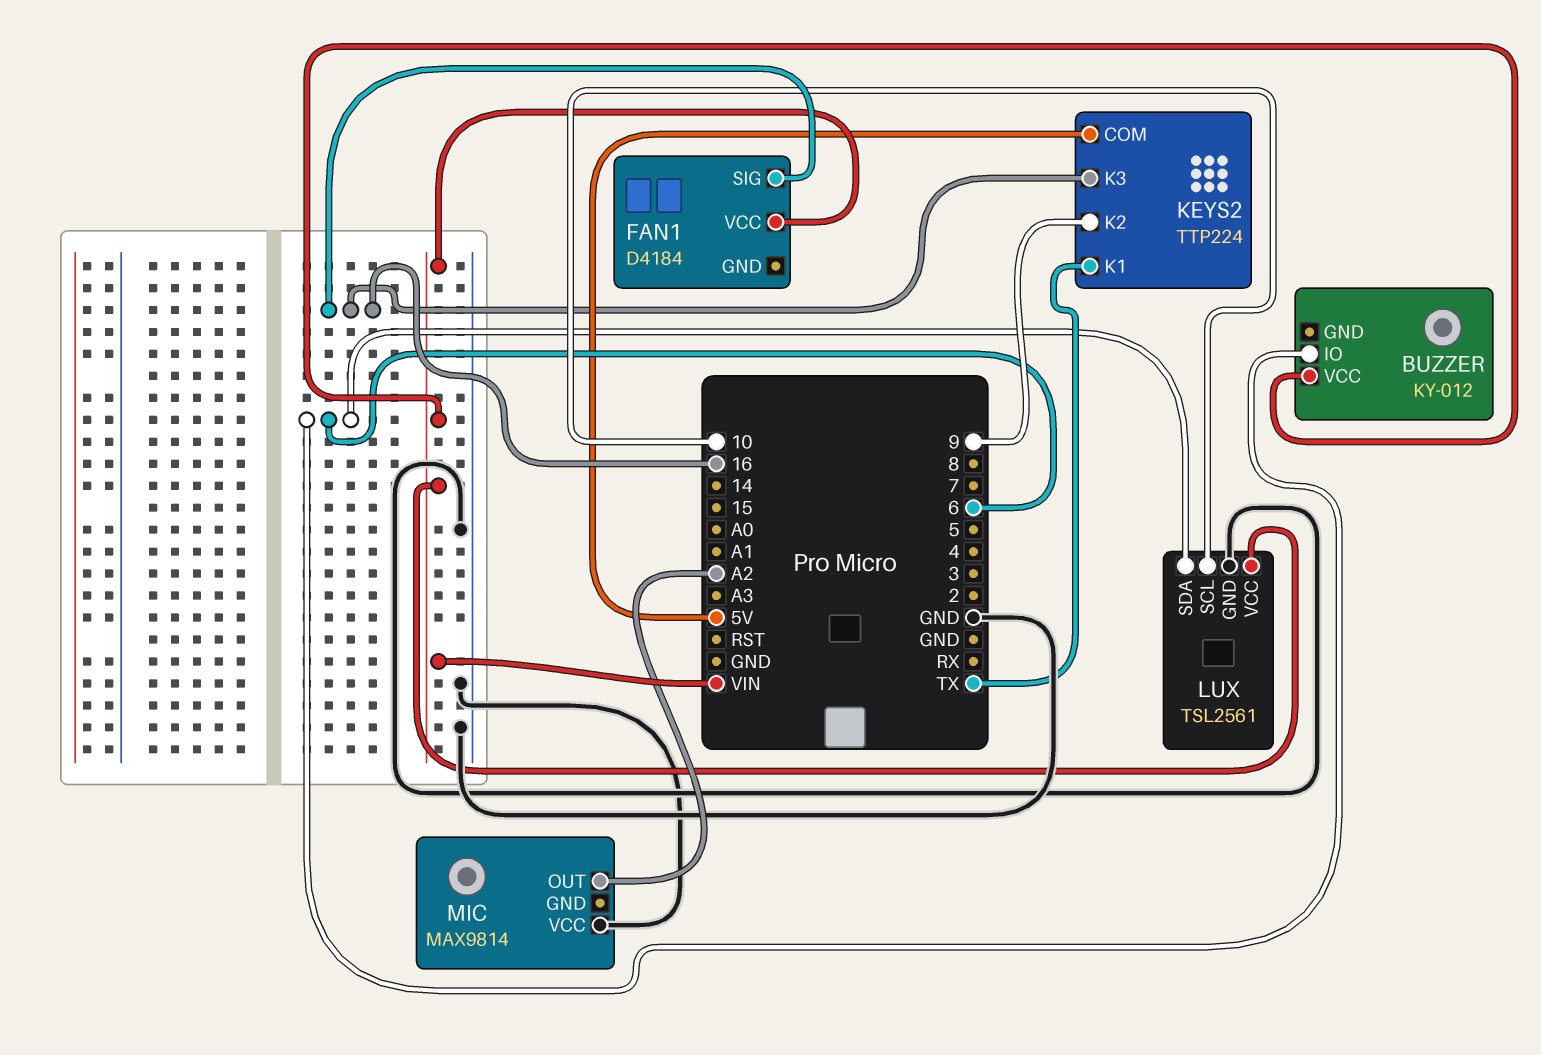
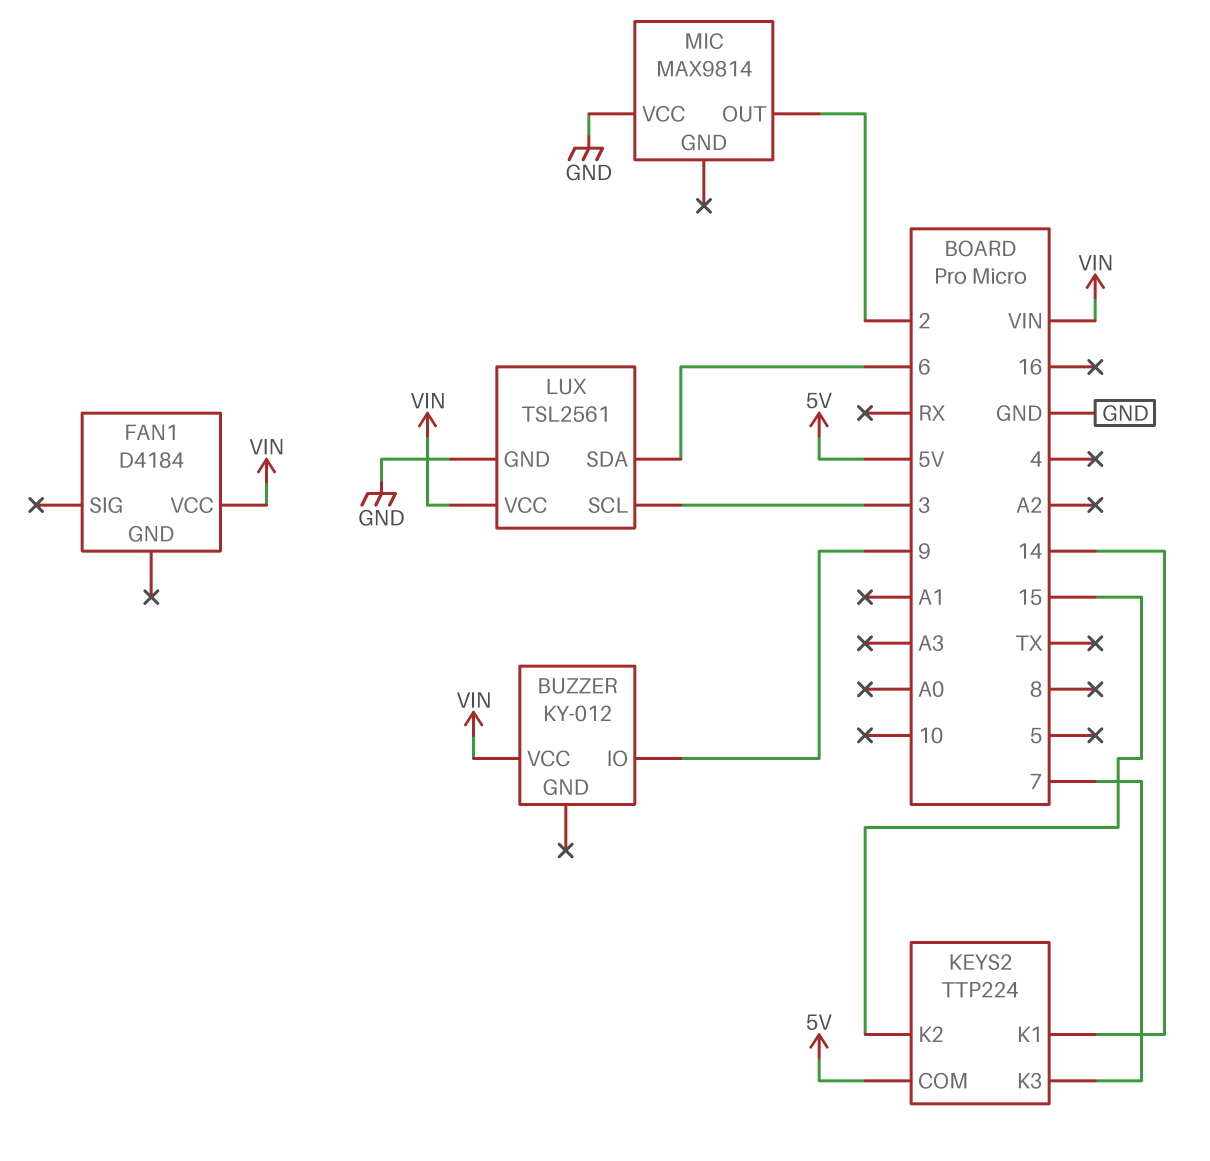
BUZZER pin IO: 6 -> 9
FAN1 pin SIG: 16 -> none
KEYS2 pin K1: TX -> 14
KEYS2 pin K2: 9 -> 15
KEYS2 pin K3: 16 -> 7
LUX pin SCL: 10 -> 3
MIC pin OUT: A2 -> 2

